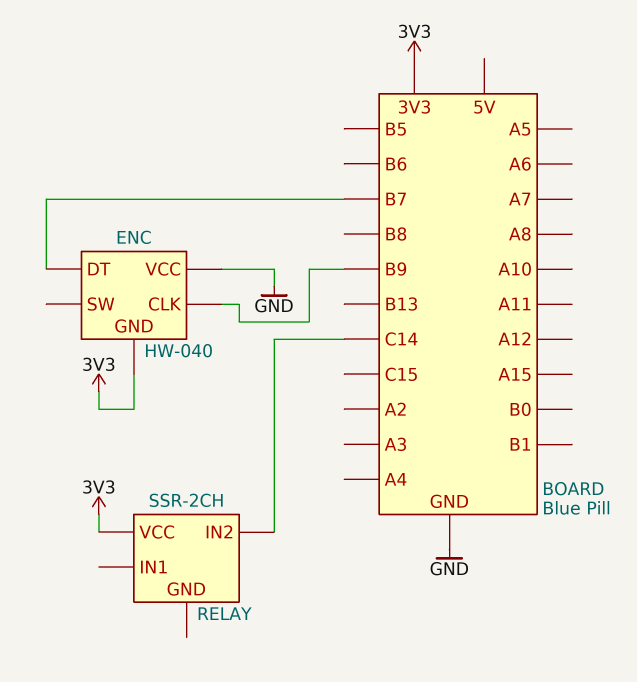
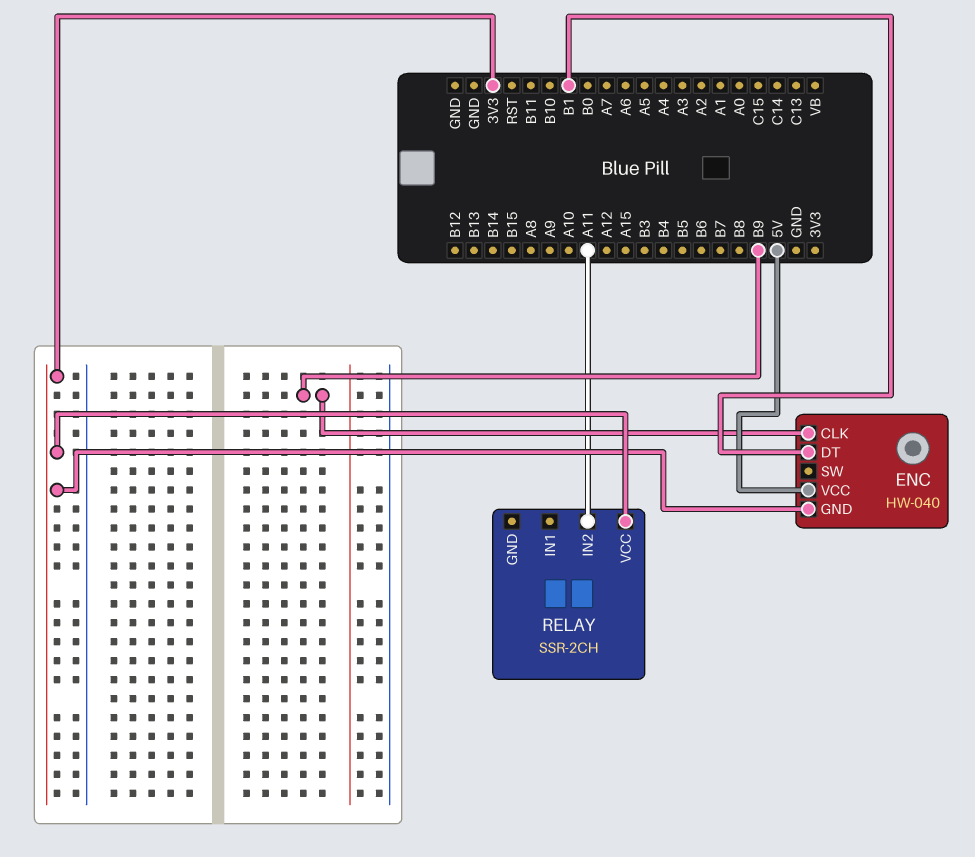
ENC pin DT: B7 -> B1
ENC pin VCC: GND -> 5V
RELAY pin IN2: C14 -> A11

